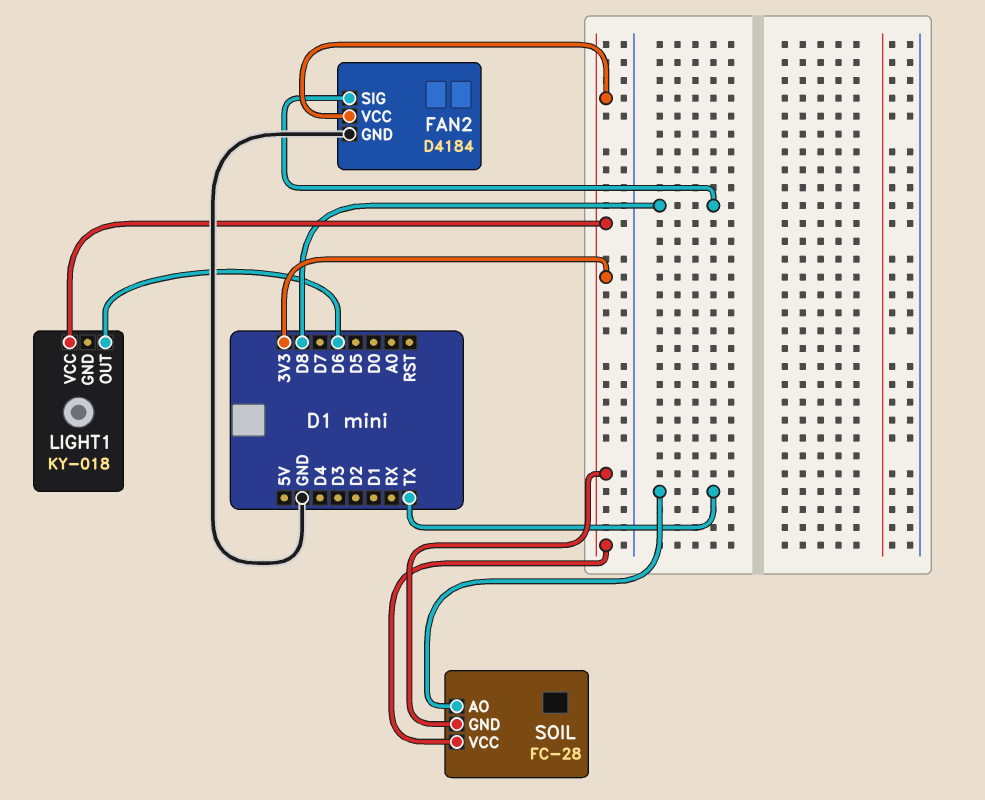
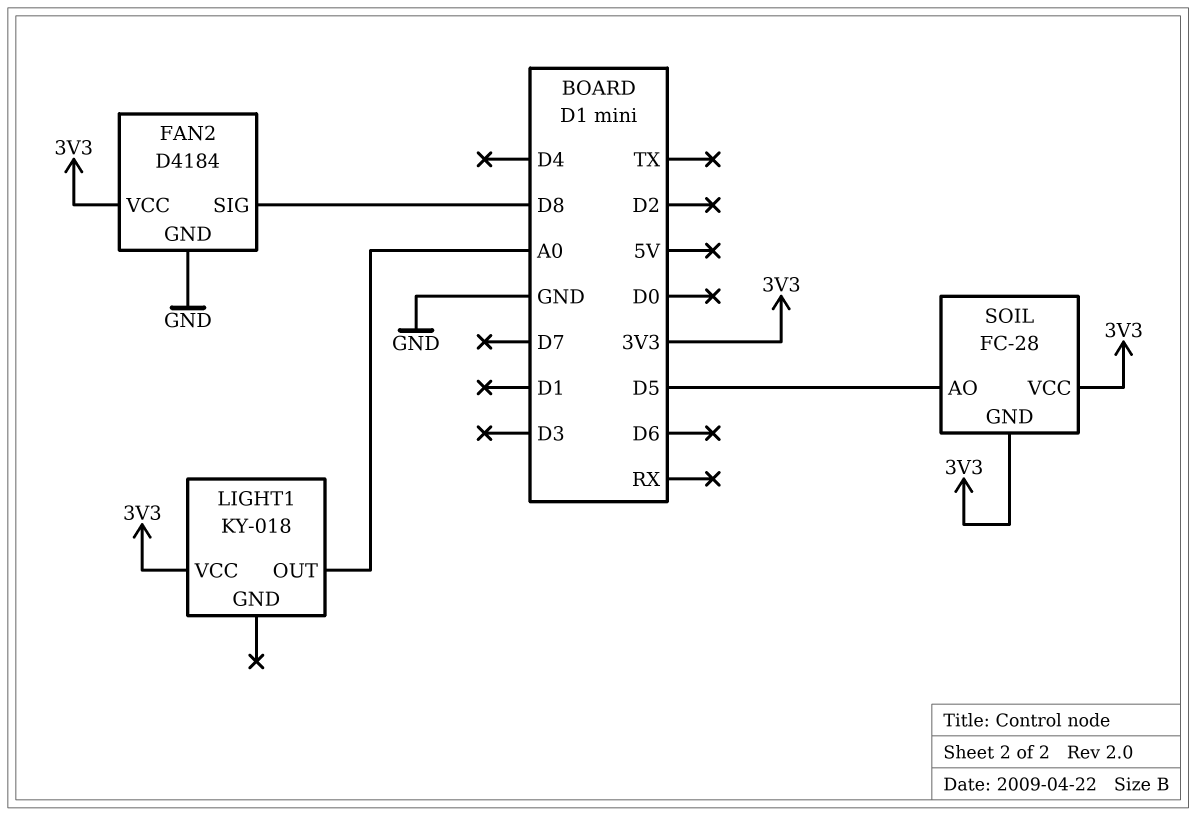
LIGHT1 pin OUT: D6 -> A0
SOIL pin AO: TX -> D5

